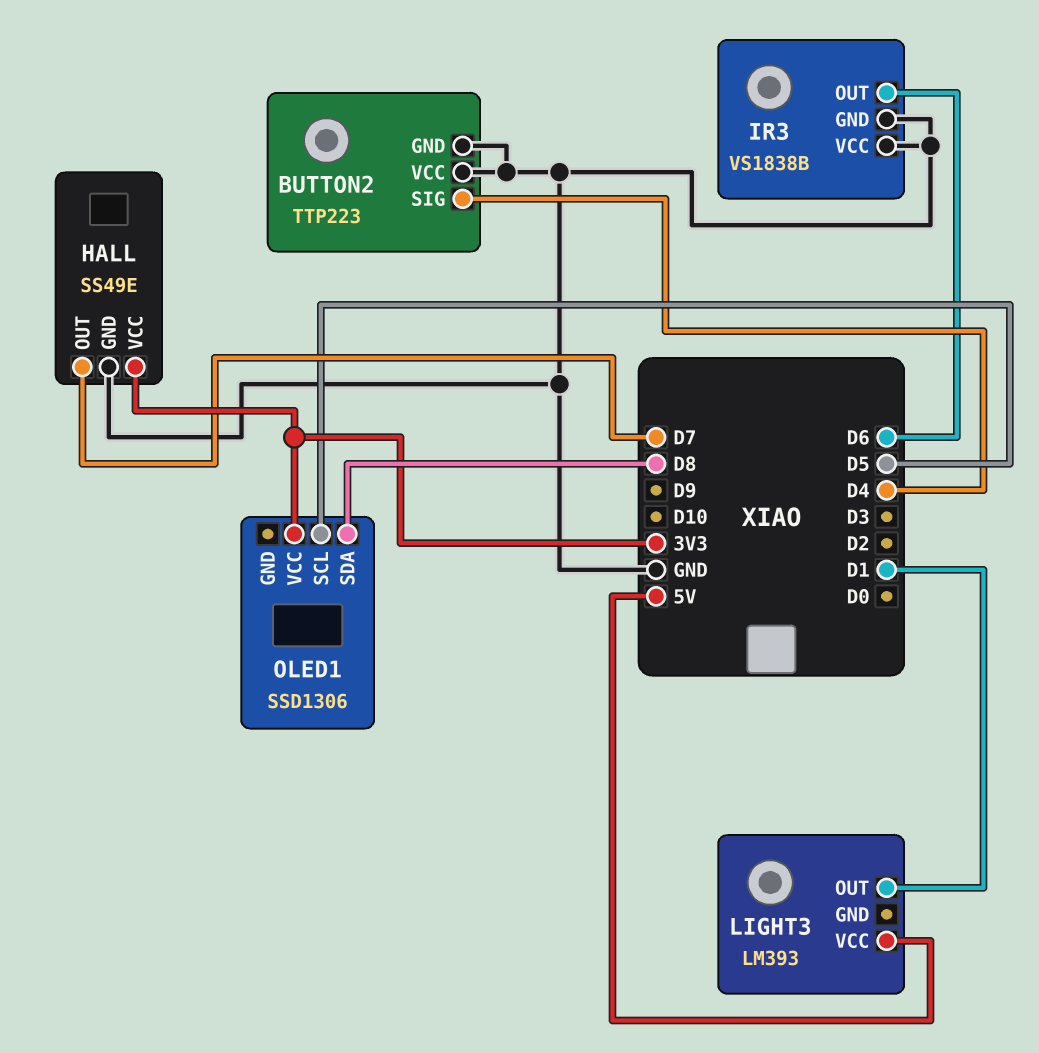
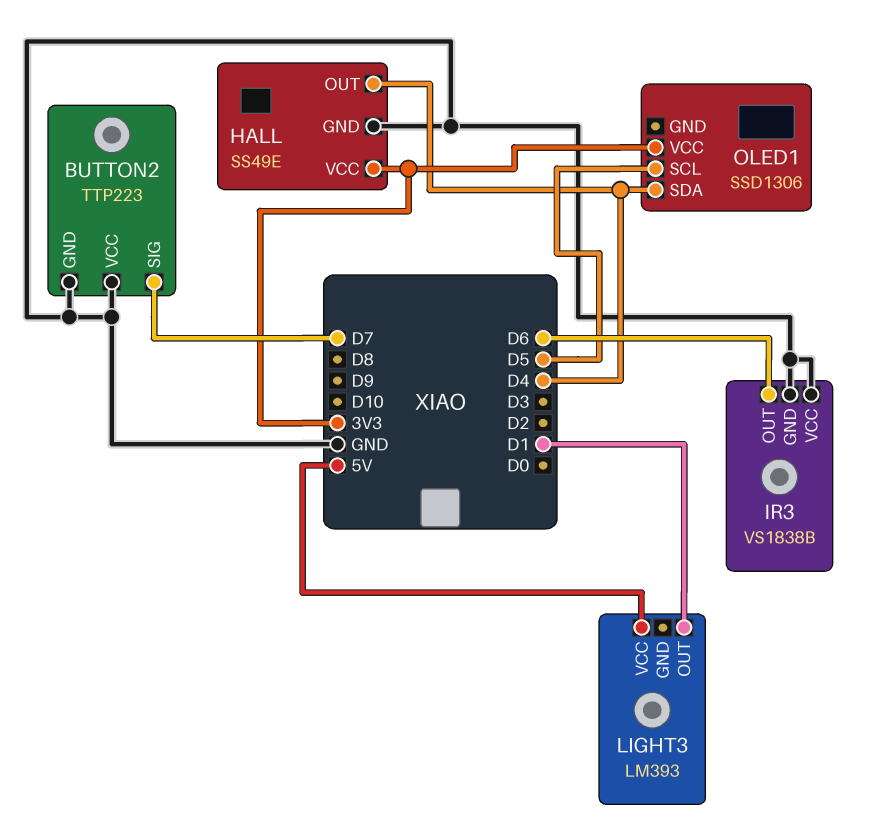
BUTTON2 pin SIG: D4 -> D7
HALL pin OUT: D7 -> D4
OLED1 pin SDA: D8 -> D4

